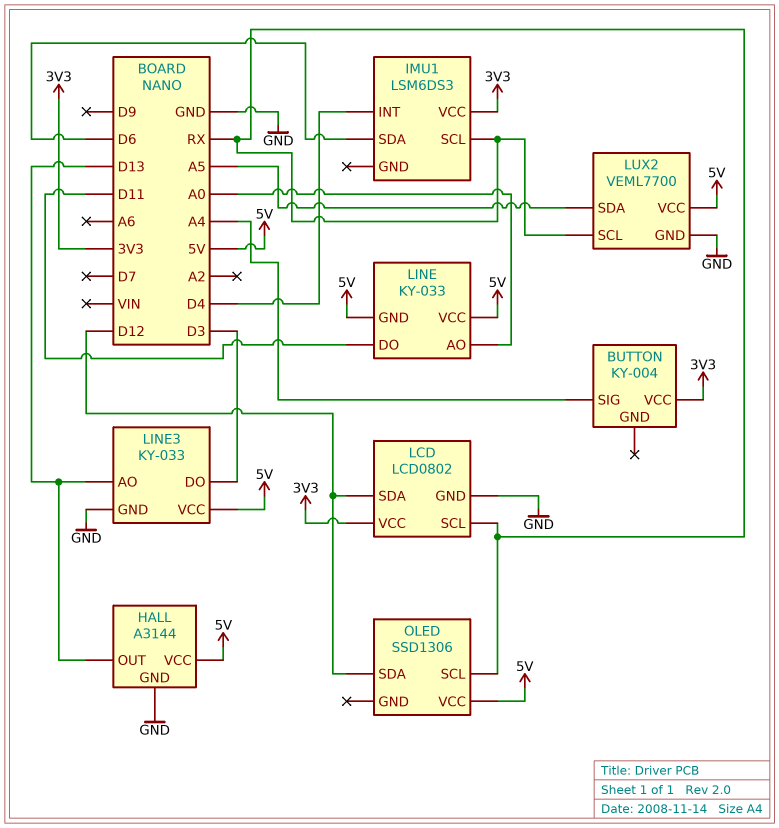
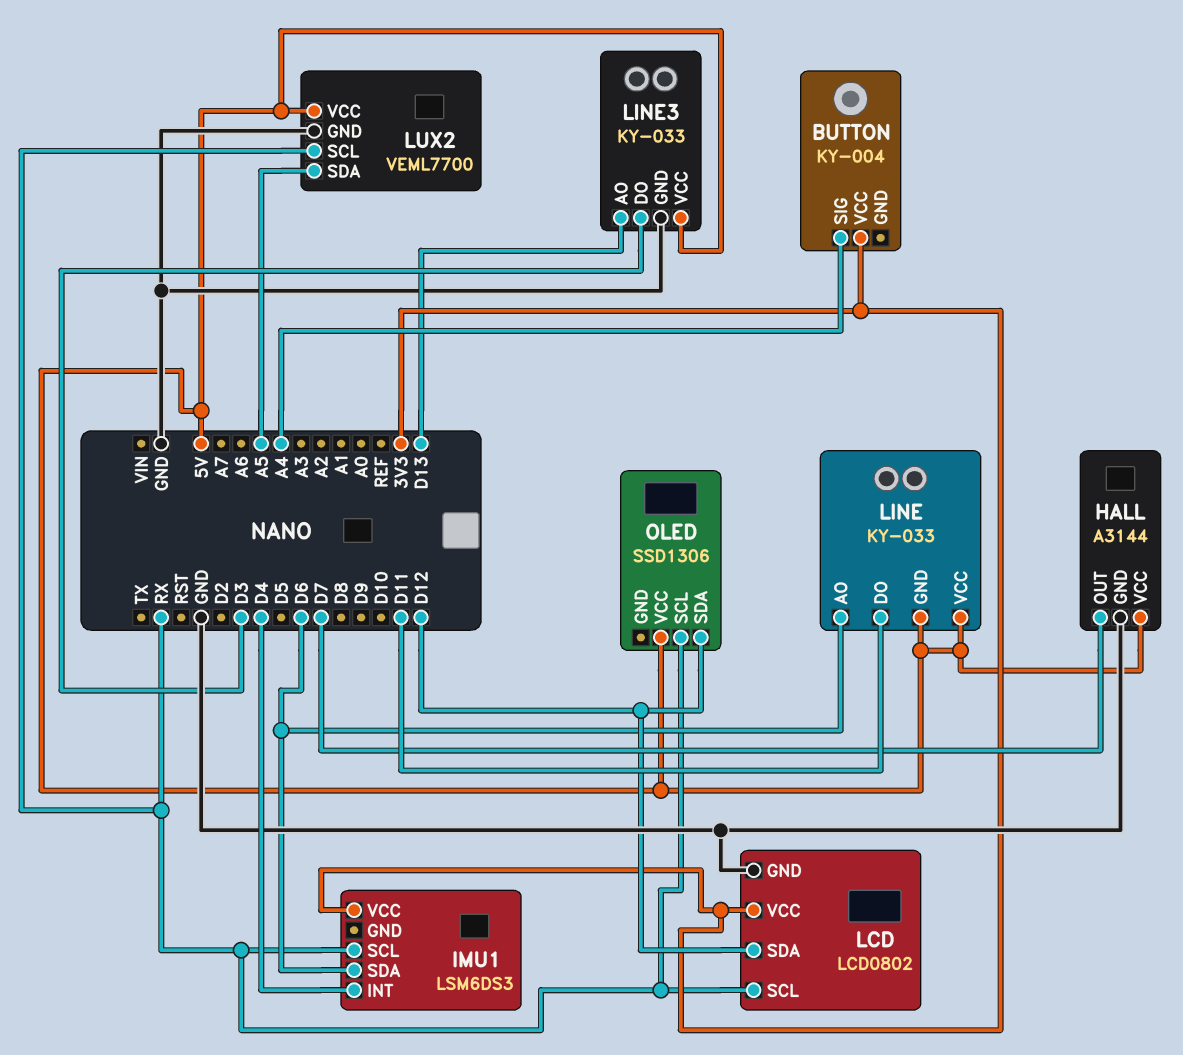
HALL pin OUT: D13 -> D7
LINE pin AO: A0 -> D6

